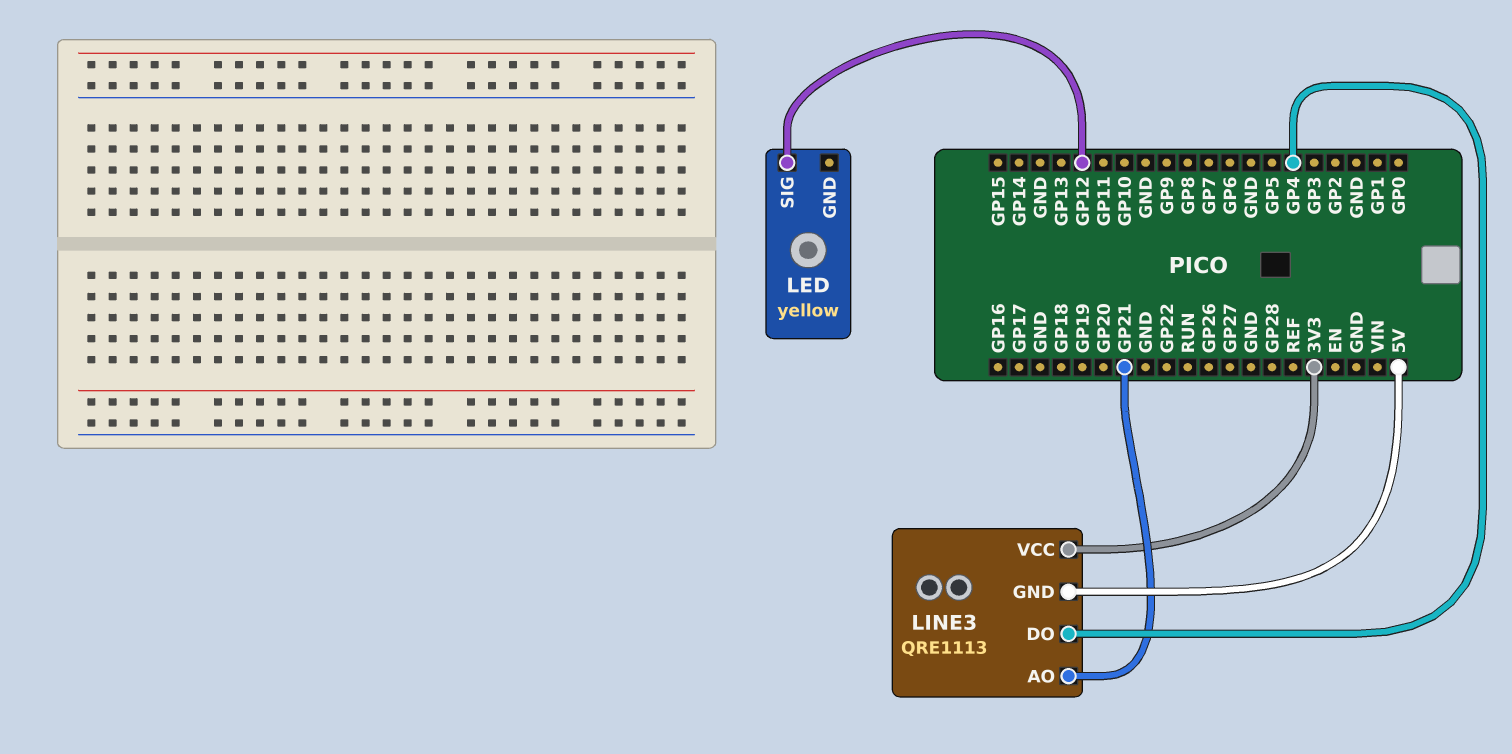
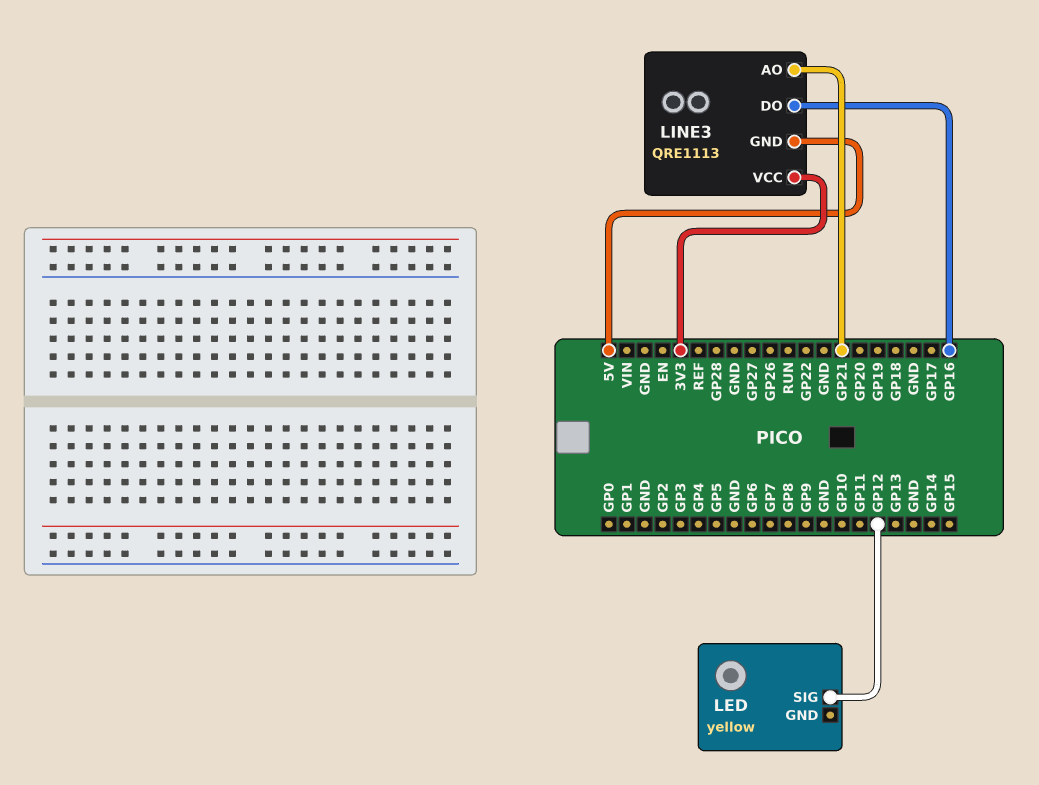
LINE3 pin DO: GP4 -> GP16

